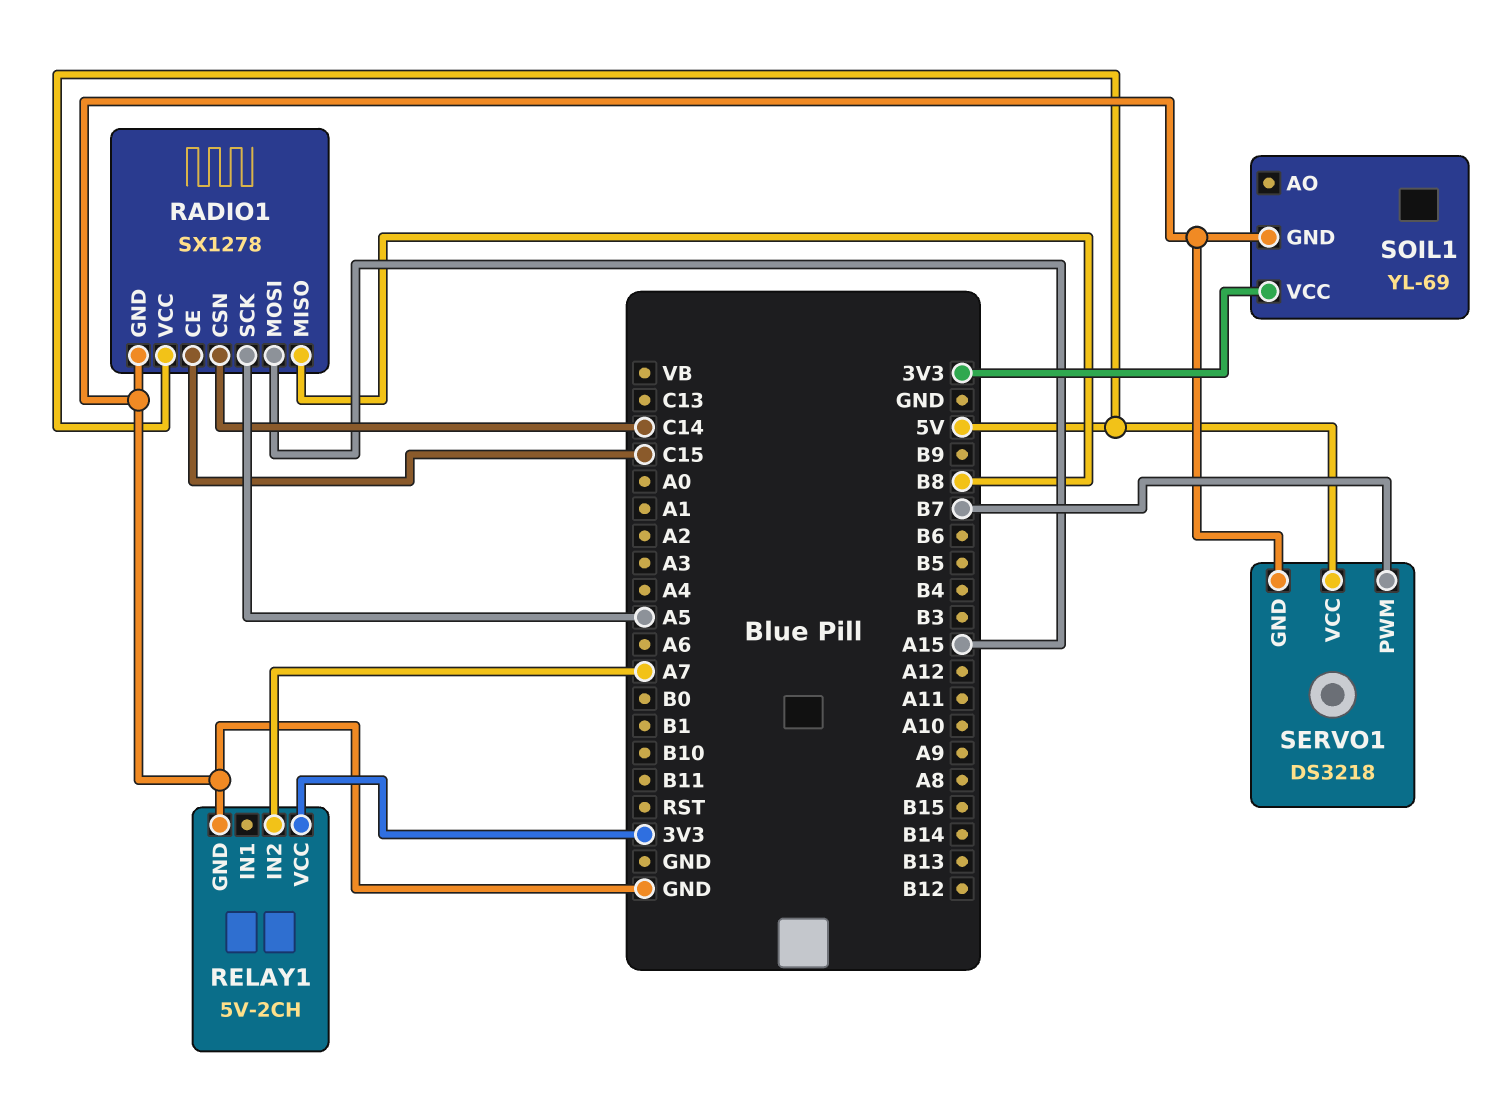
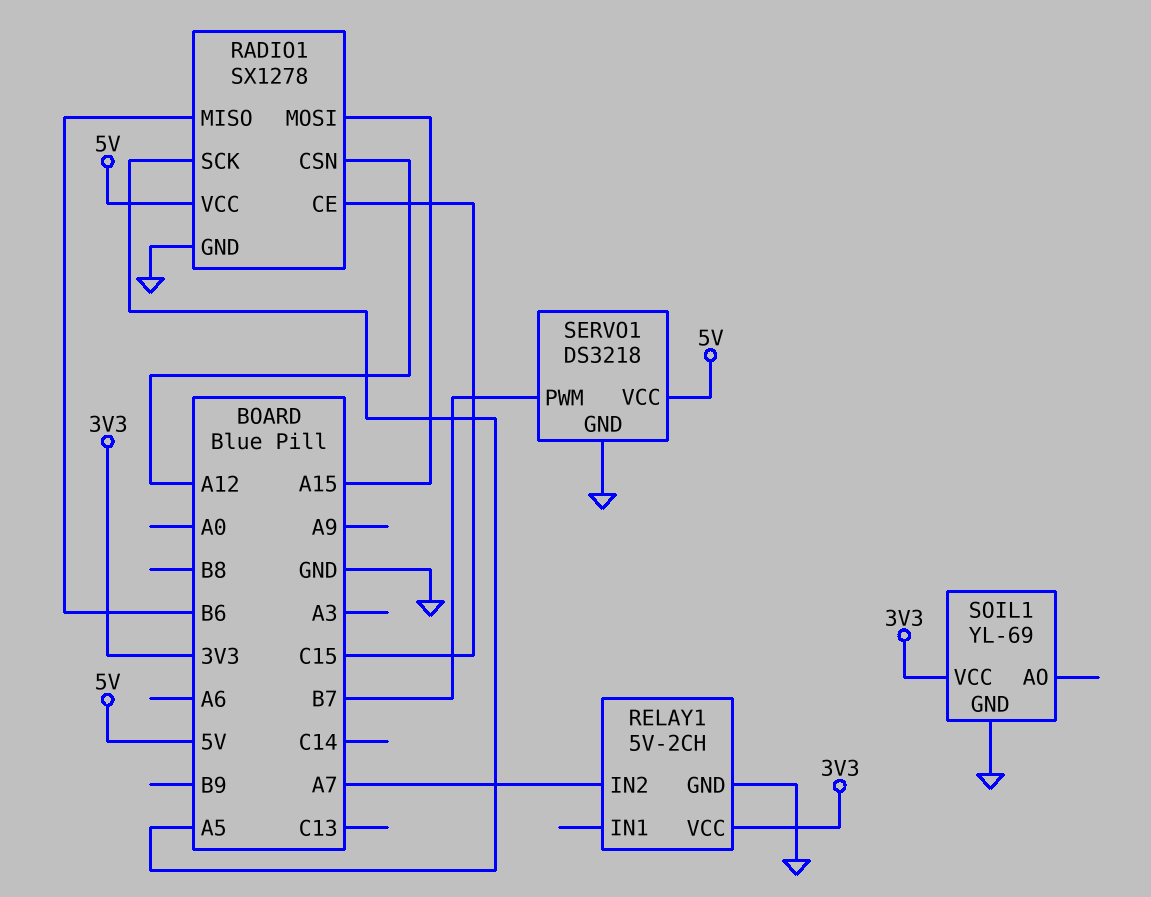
RADIO1 pin CSN: C14 -> A12
RADIO1 pin MISO: B8 -> B6

